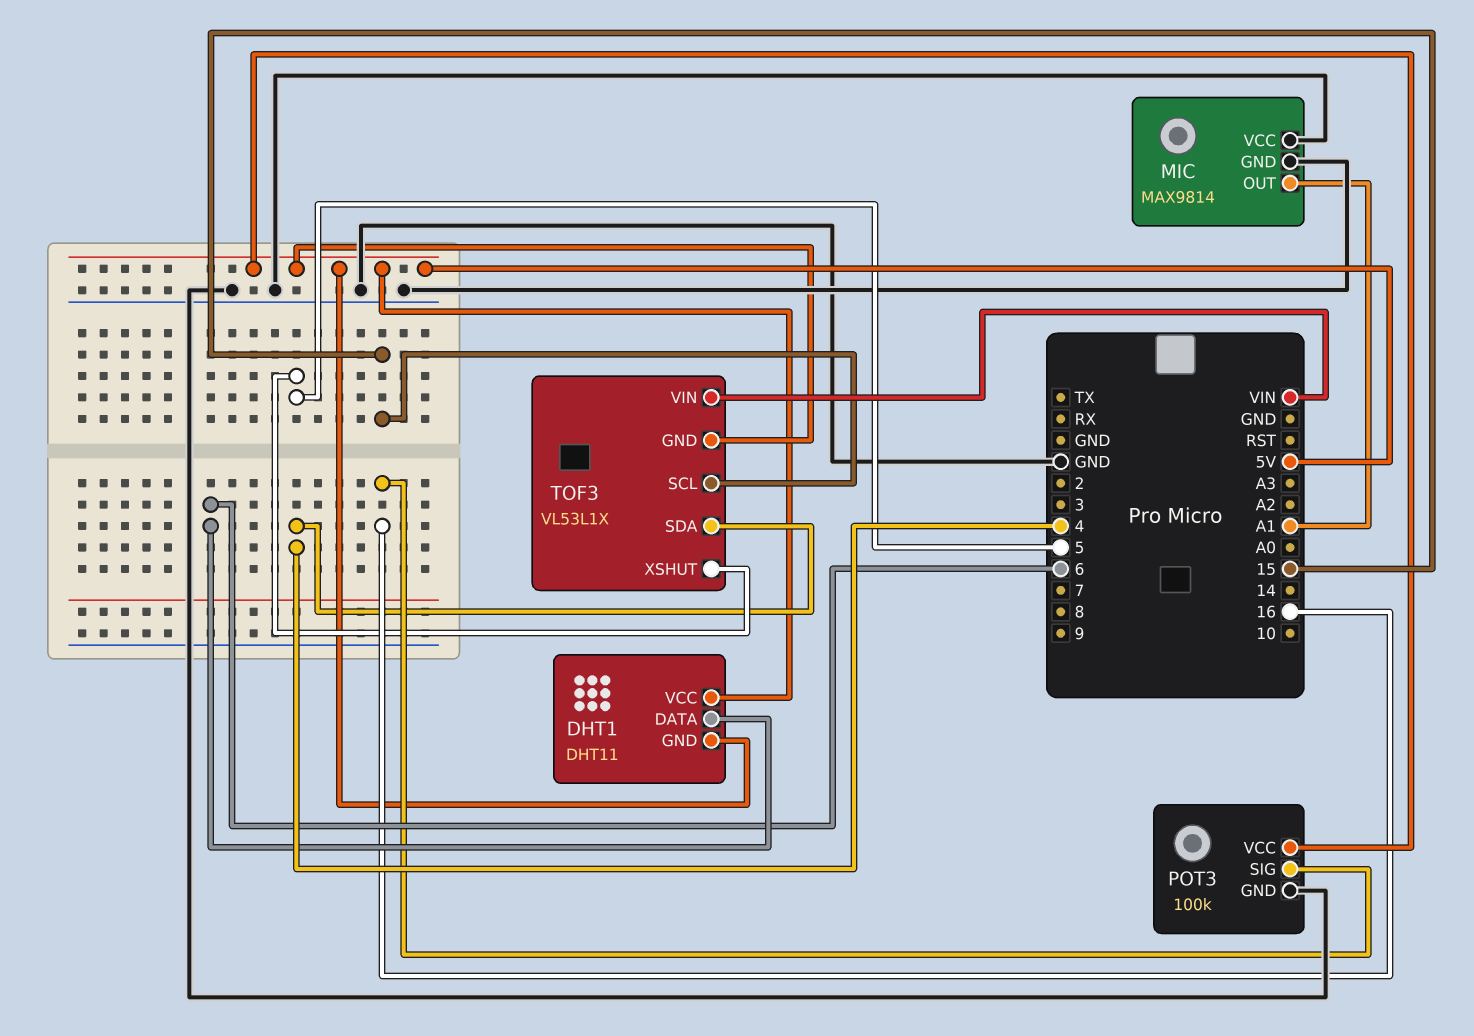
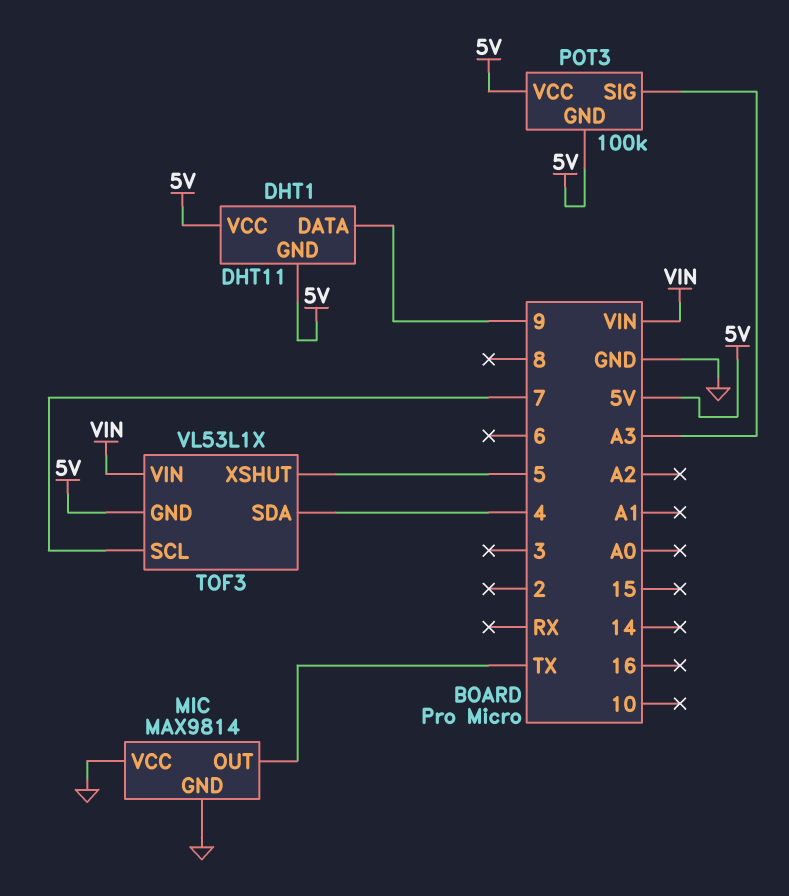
DHT1 pin DATA: 6 -> 9
MIC pin OUT: A1 -> TX
POT3 pin GND: GND -> 5V
POT3 pin SIG: 16 -> A3
TOF3 pin SCL: 15 -> 7

